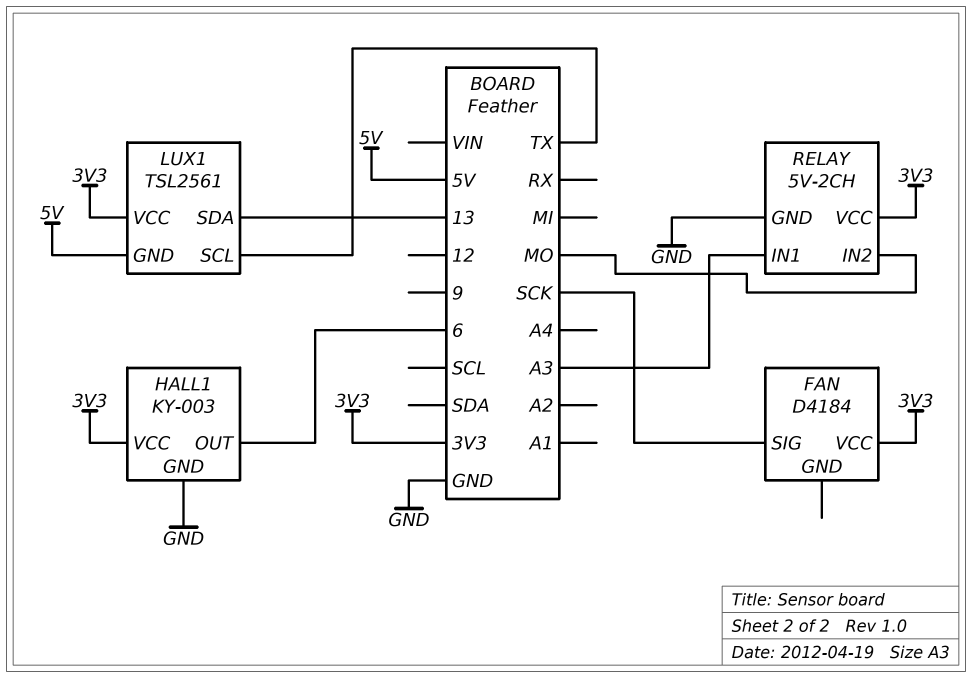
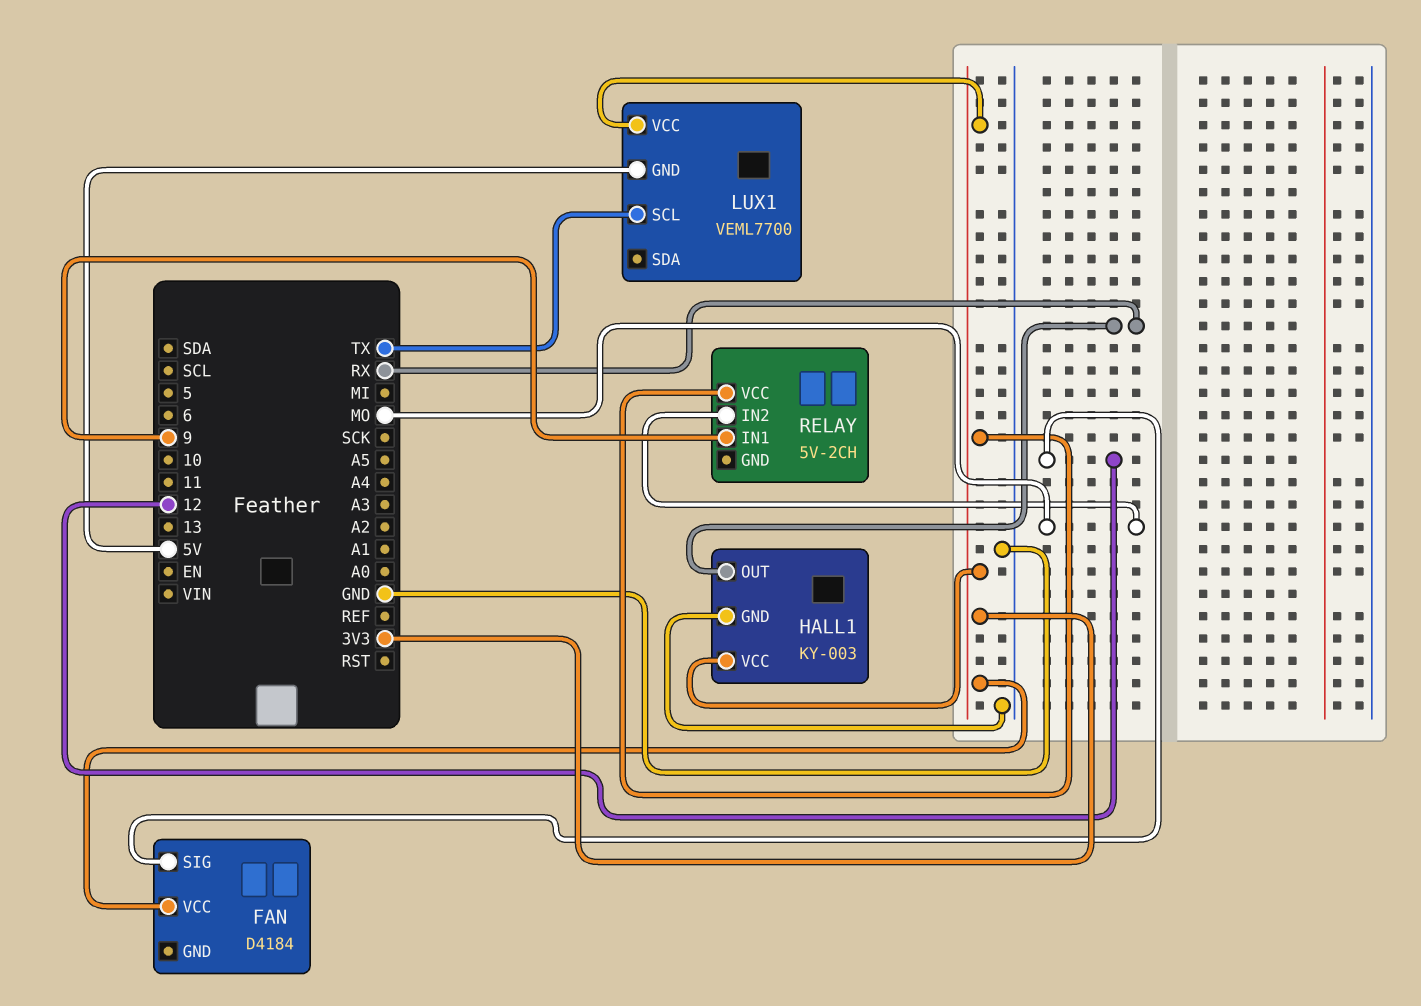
FAN pin SIG: SCK -> 12
HALL1 pin OUT: 6 -> RX
LUX1: TSL2561 -> VEML7700
LUX1 pin SDA: 13 -> none
RELAY pin GND: GND -> none
RELAY pin IN1: A3 -> 9

